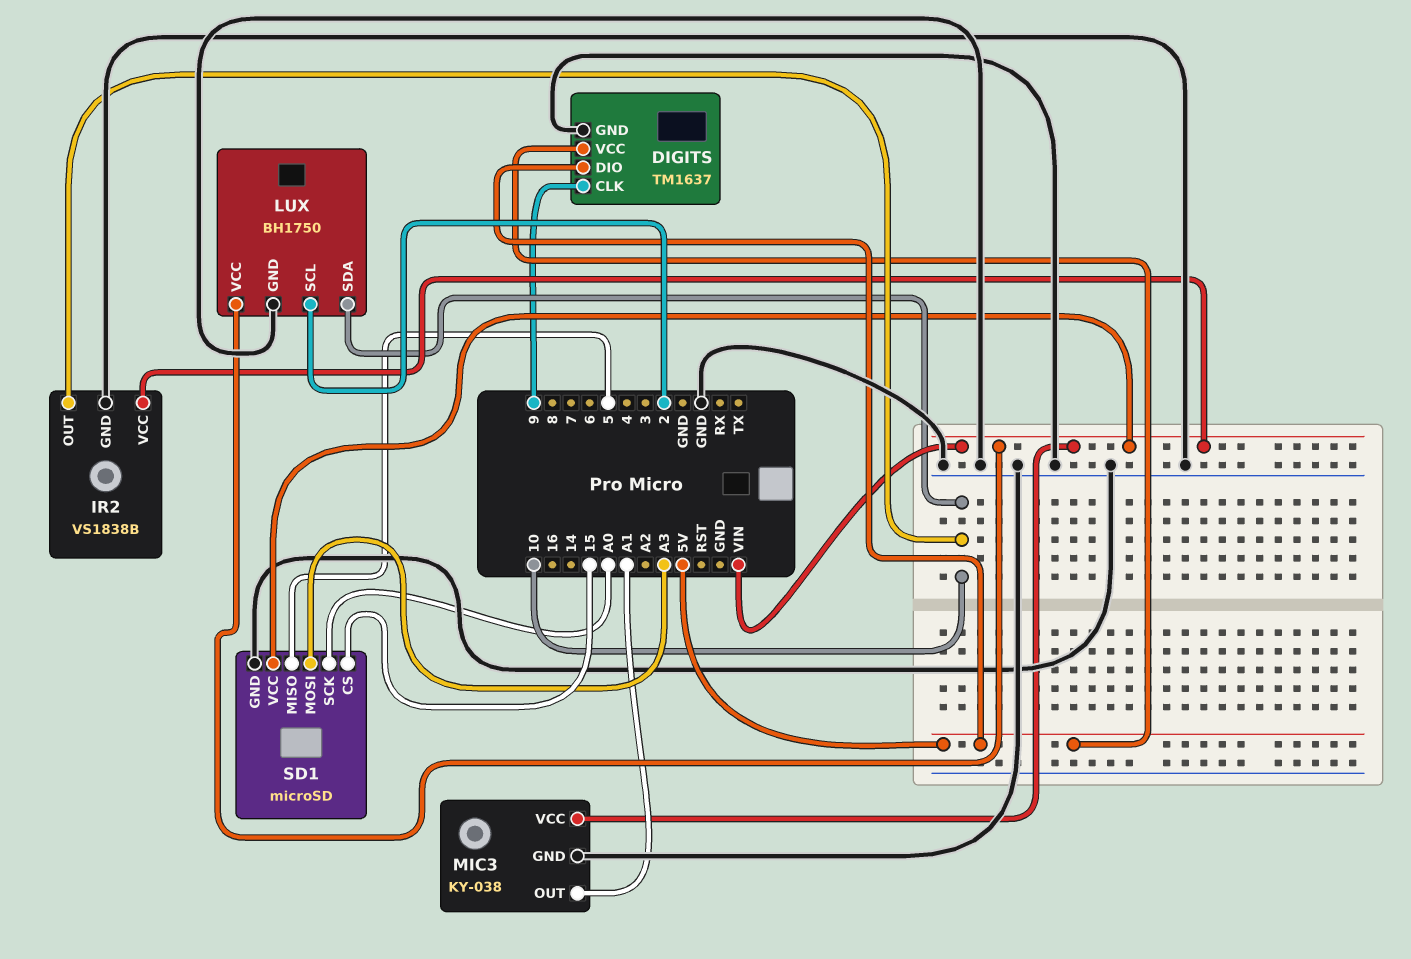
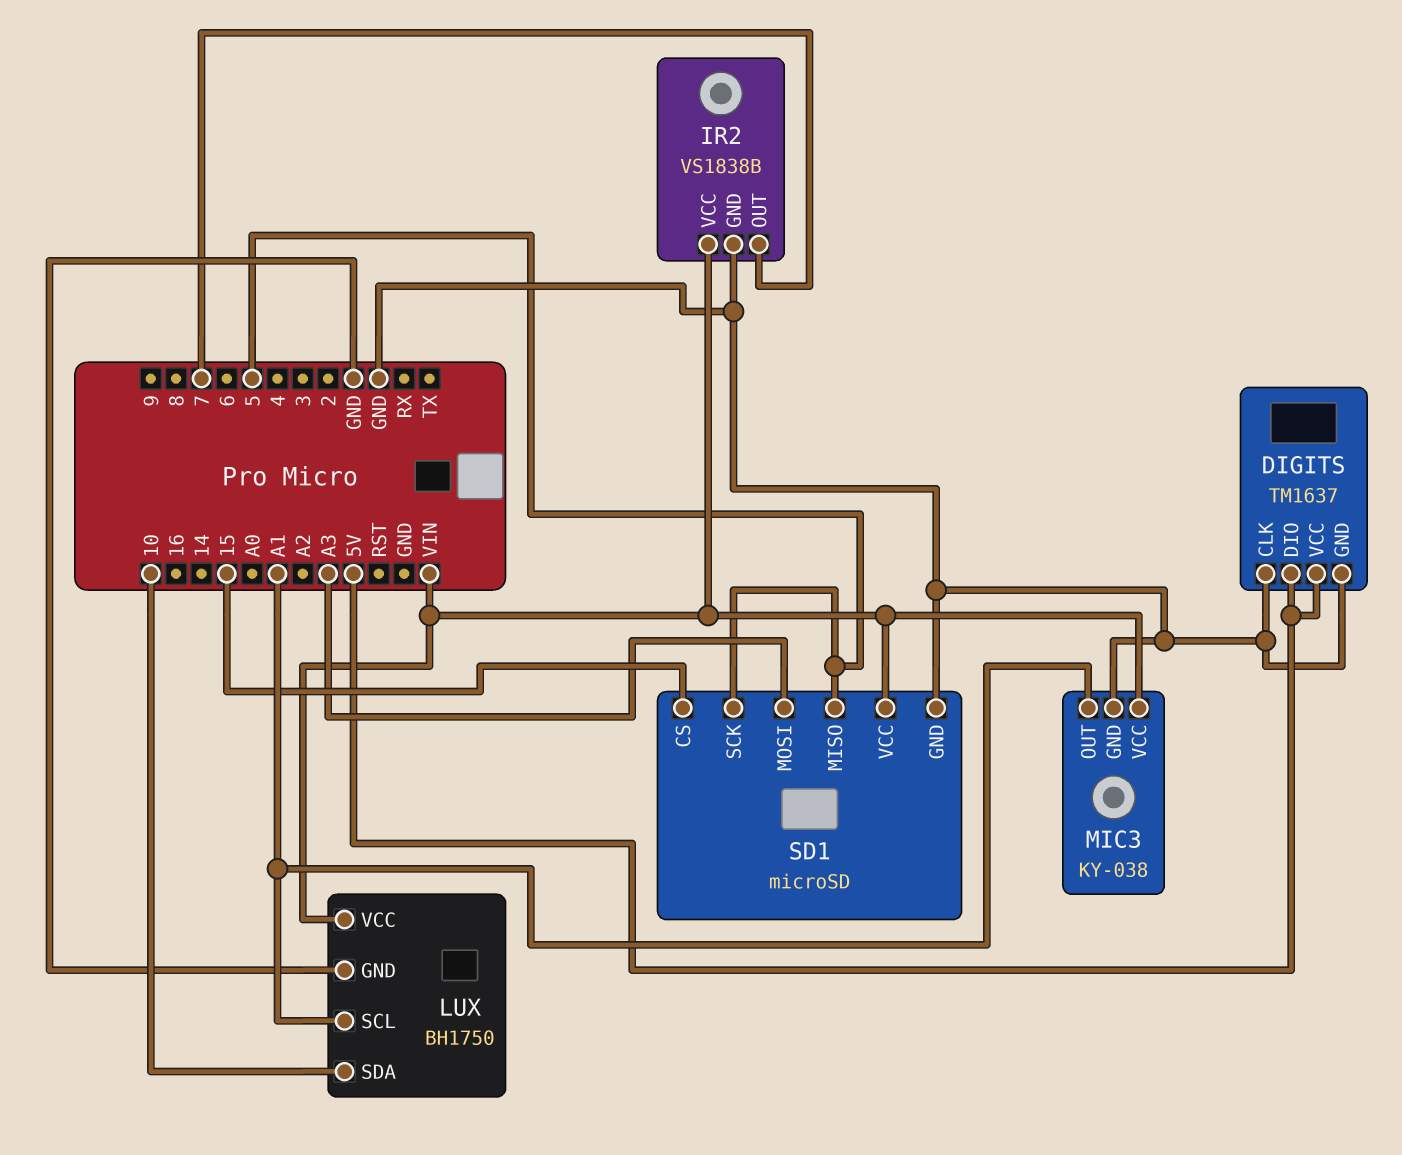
DIGITS pin CLK: 9 -> GND
IR2 pin OUT: 10 -> 7
LUX pin SCL: 2 -> A1
SD1 pin SCK: A0 -> 5

